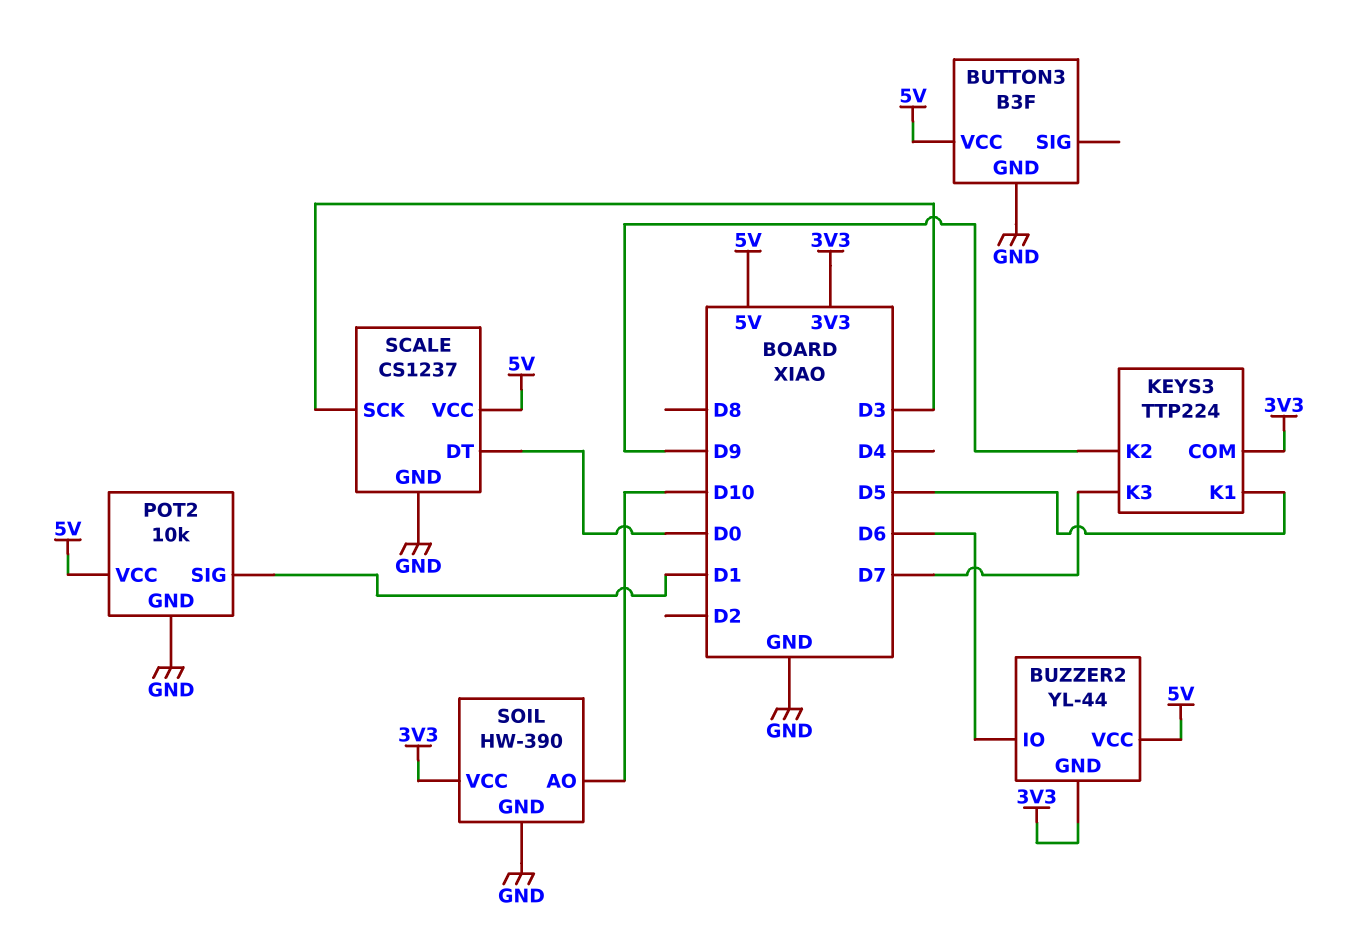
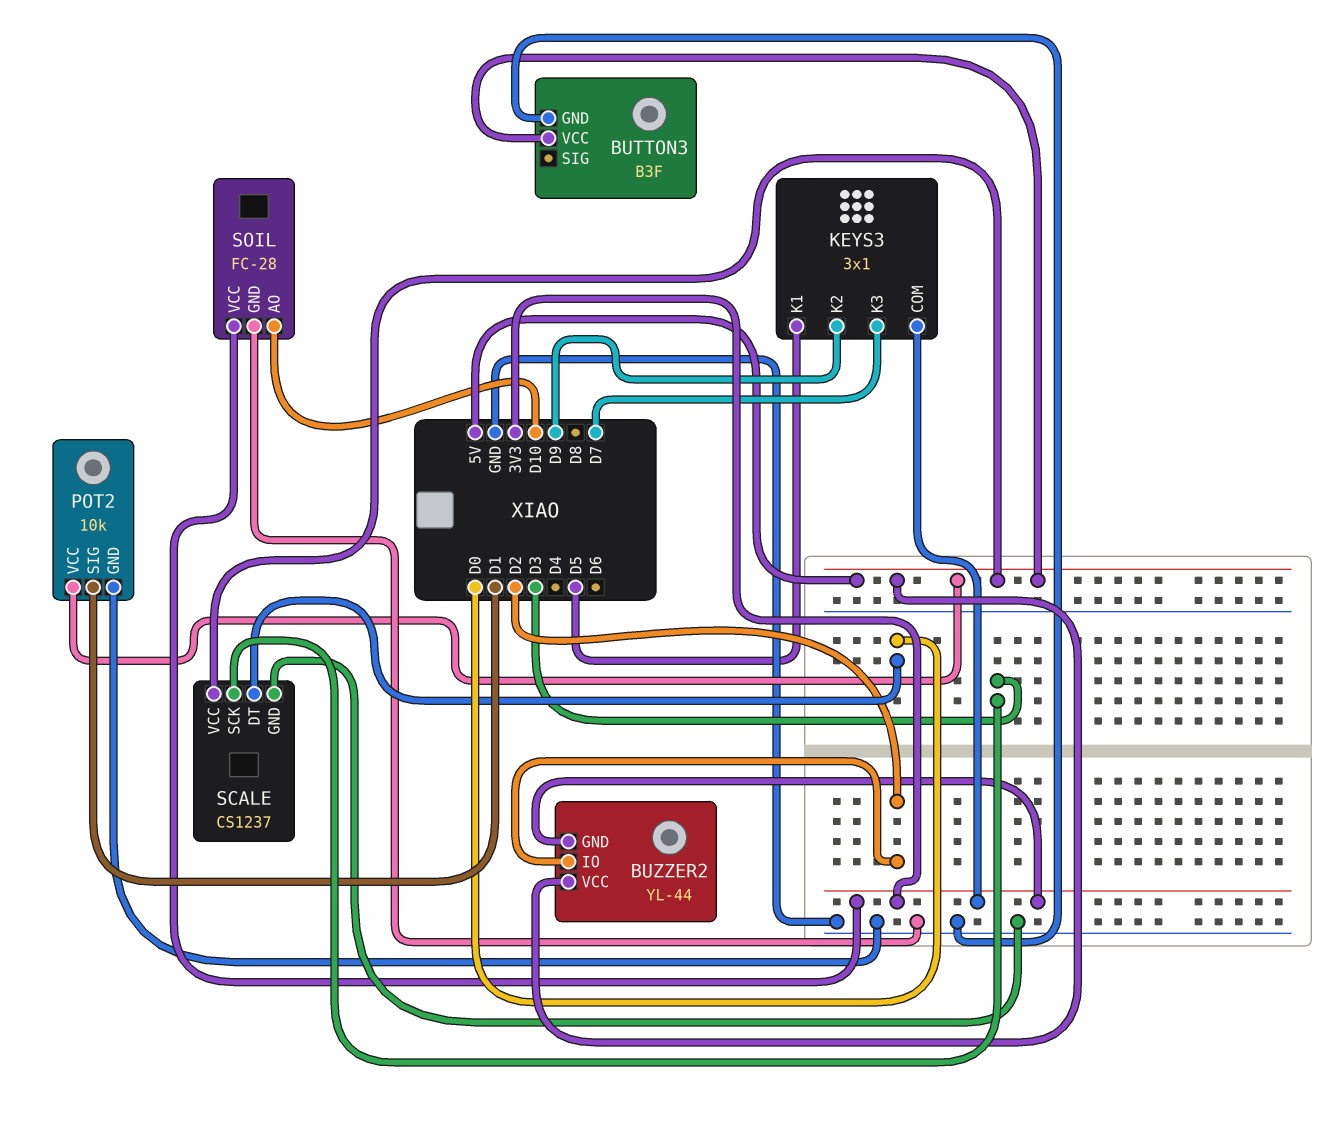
BUZZER2 pin IO: D6 -> D2
KEYS3: TTP224 -> 3x1
SOIL: HW-390 -> FC-28

